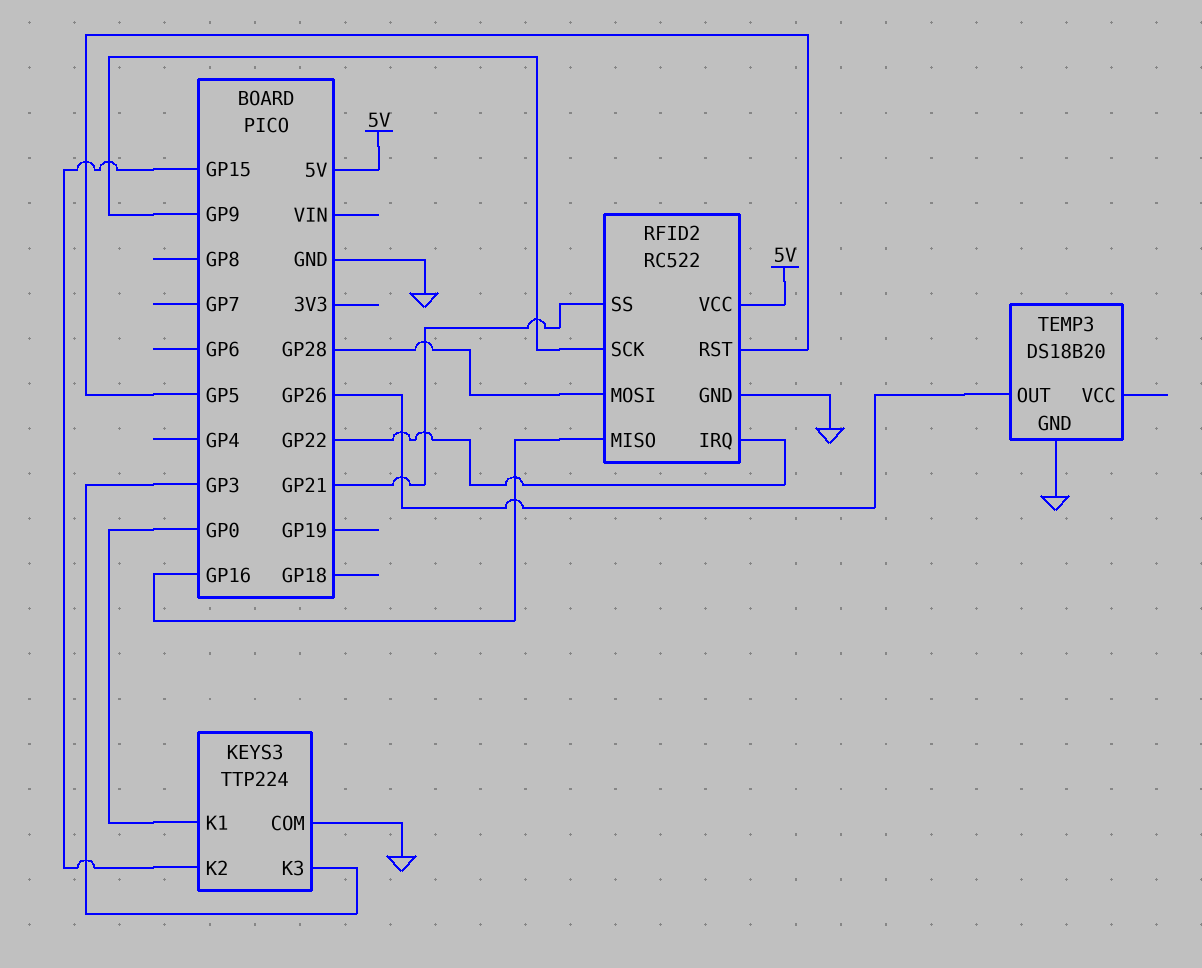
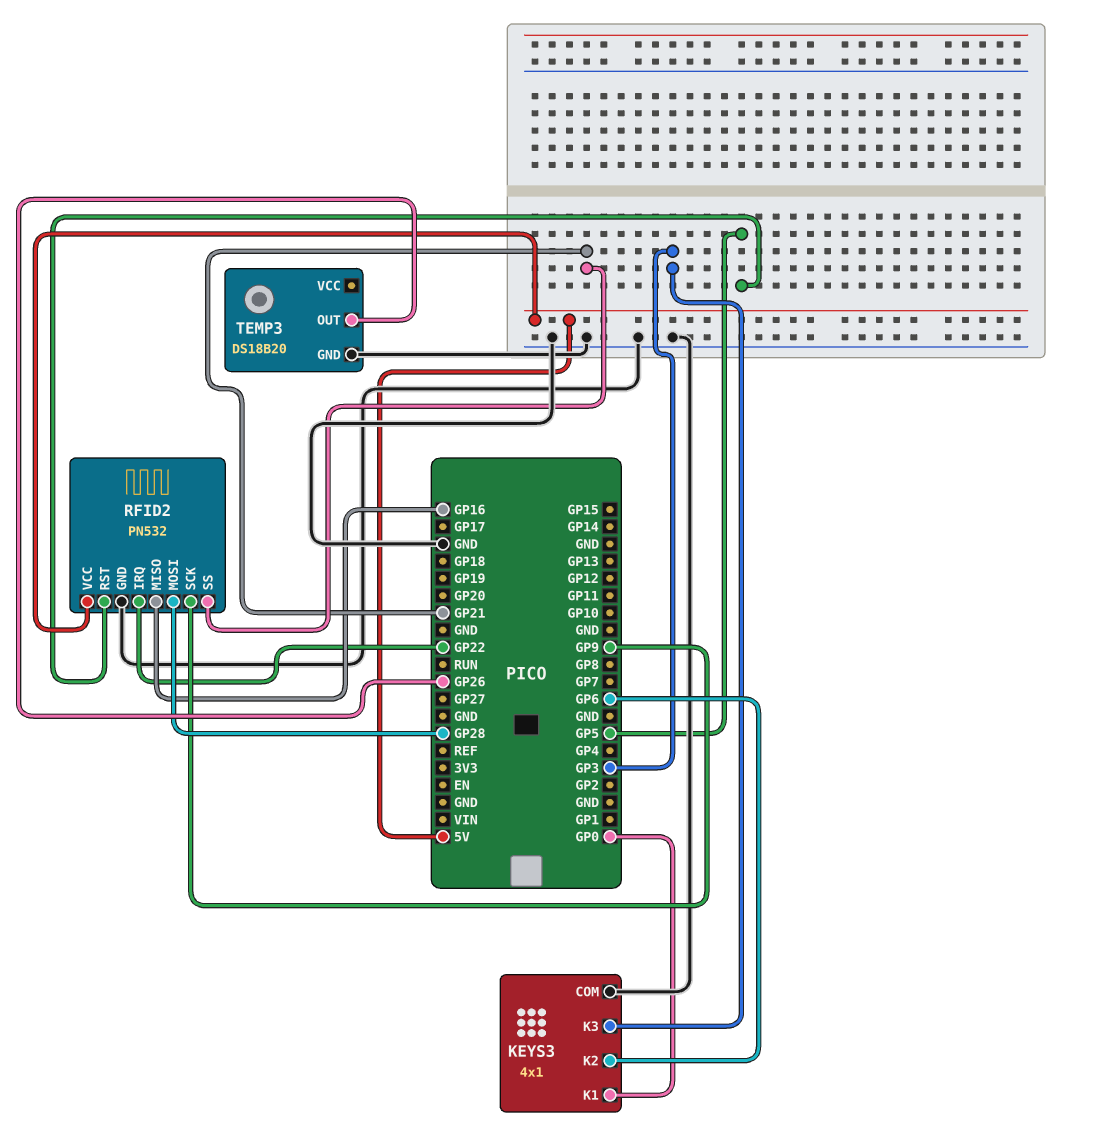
KEYS3: TTP224 -> 4x1
KEYS3 pin K2: GP15 -> GP6
RFID2: RC522 -> PN532

